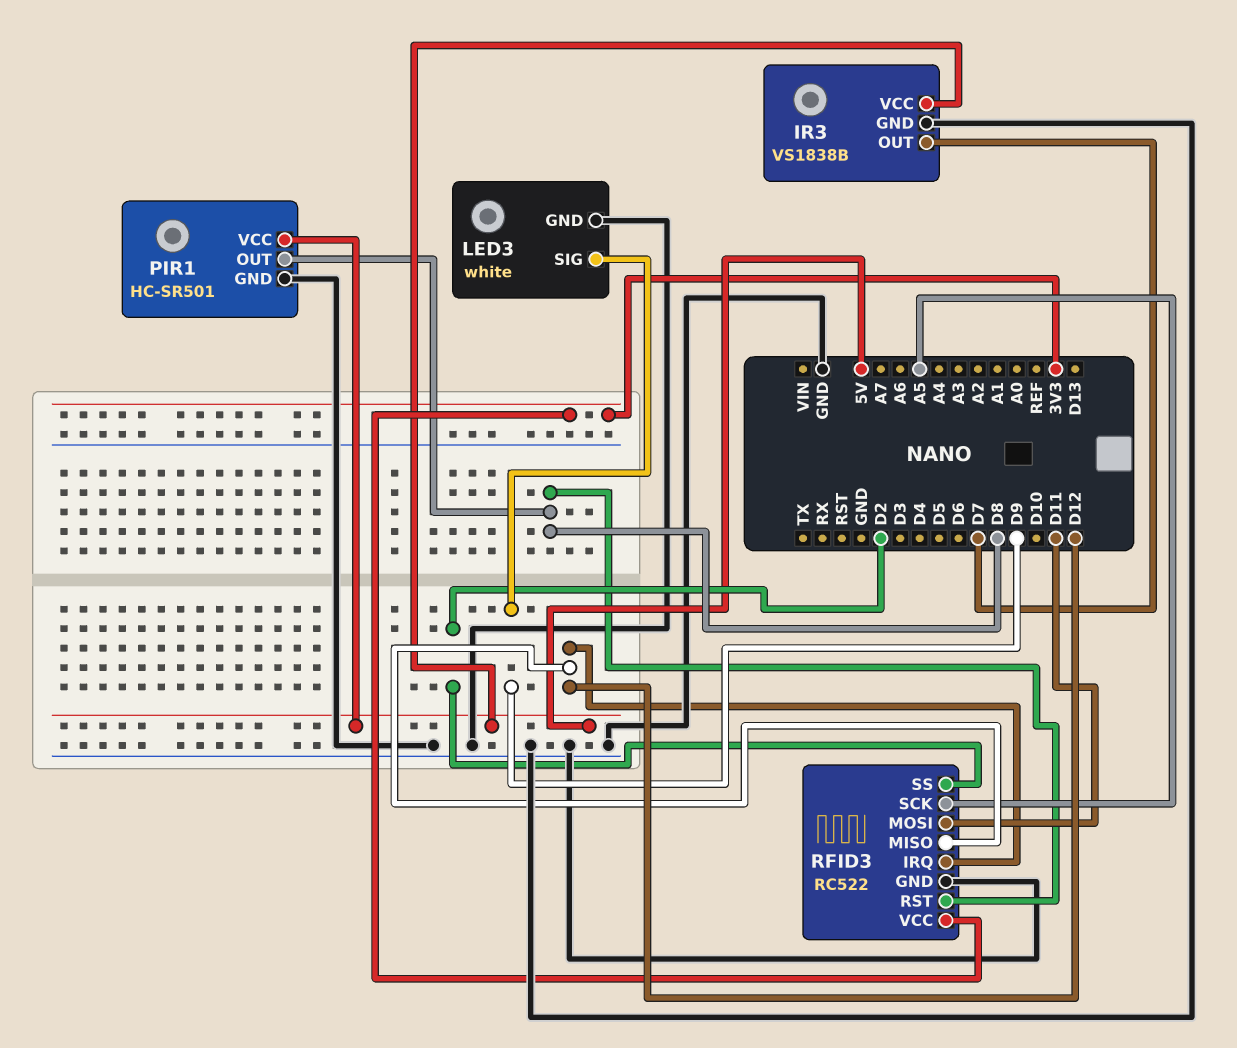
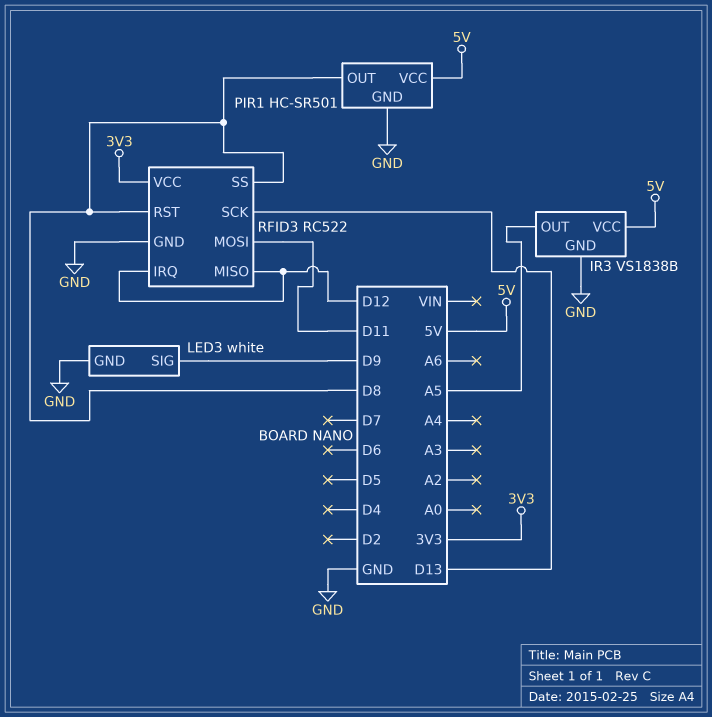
IR3 pin OUT: D7 -> A5
RFID3 pin SCK: A5 -> D13
RFID3 pin SS: D2 -> D8

